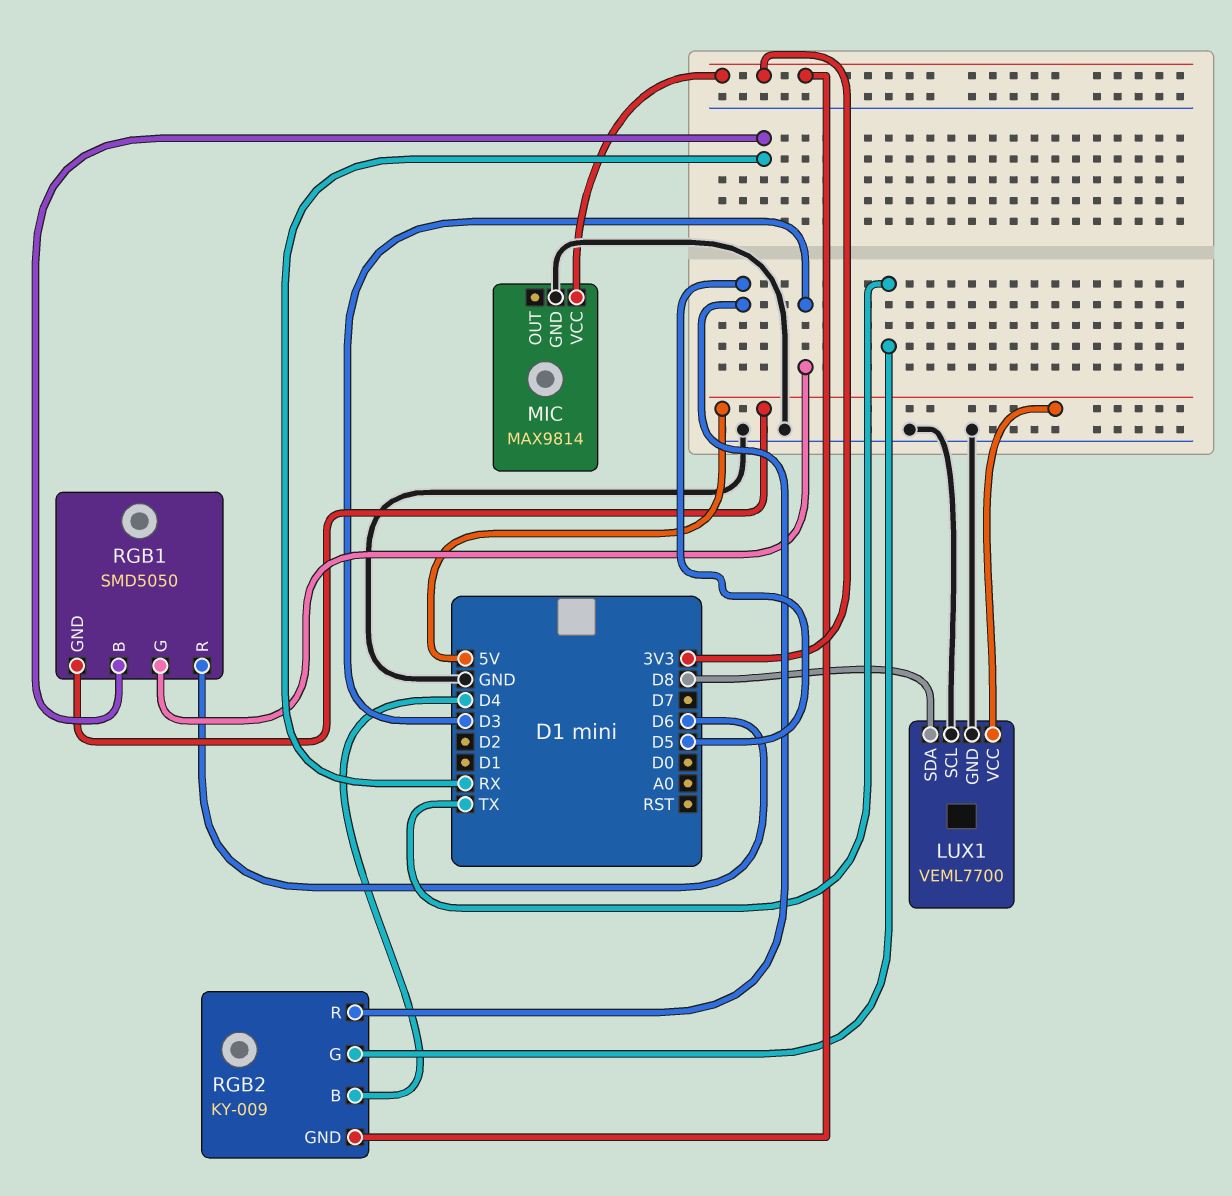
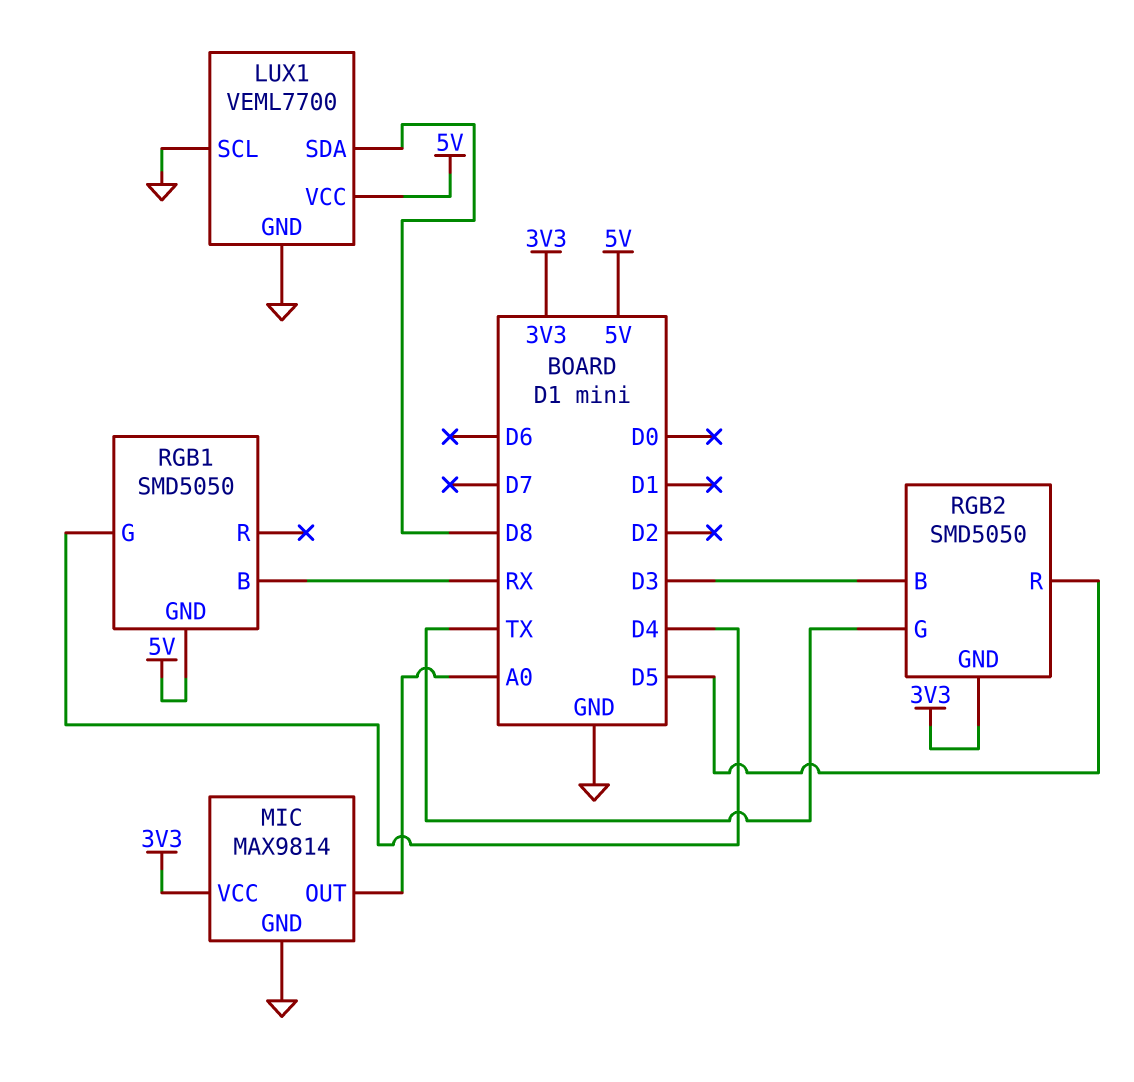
MIC pin OUT: none -> A0
RGB1 pin G: D3 -> D4
RGB1 pin R: D6 -> none
RGB2: KY-009 -> SMD5050
RGB2 pin B: D4 -> D3

